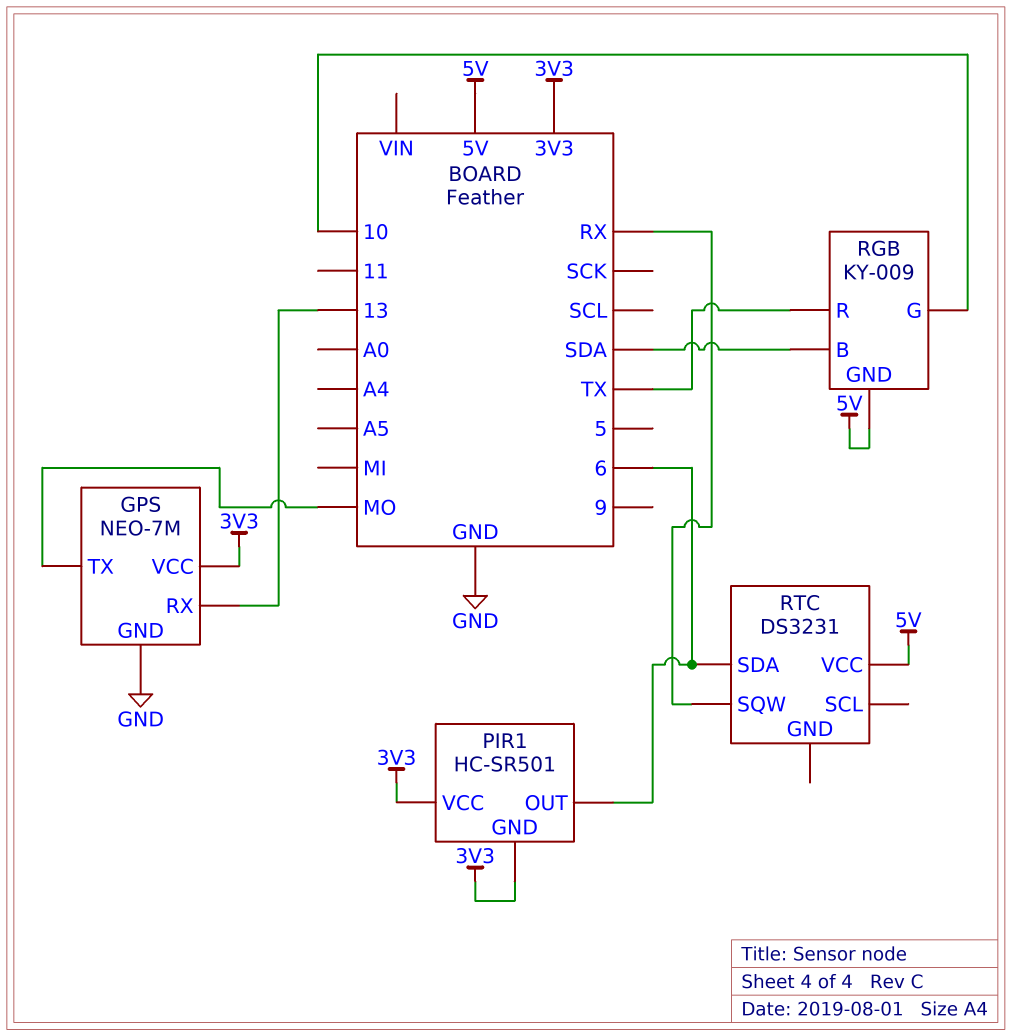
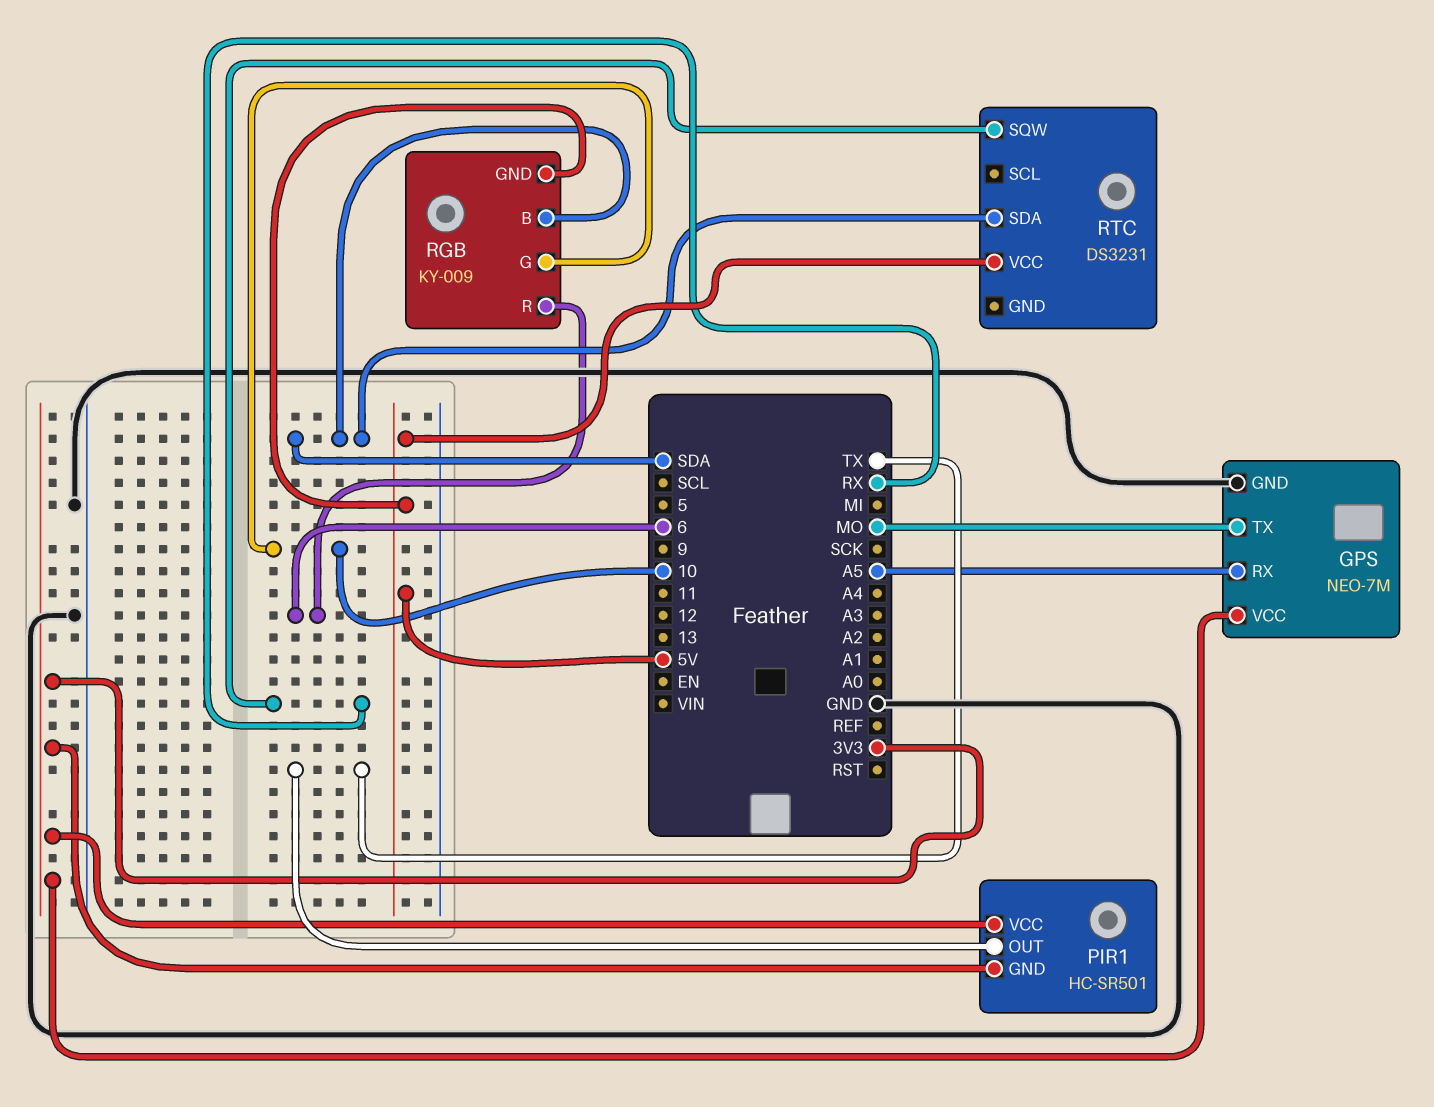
GPS pin RX: 13 -> A5
PIR1 pin OUT: 6 -> TX
RGB pin R: TX -> 6
RTC pin SDA: 6 -> SDA

